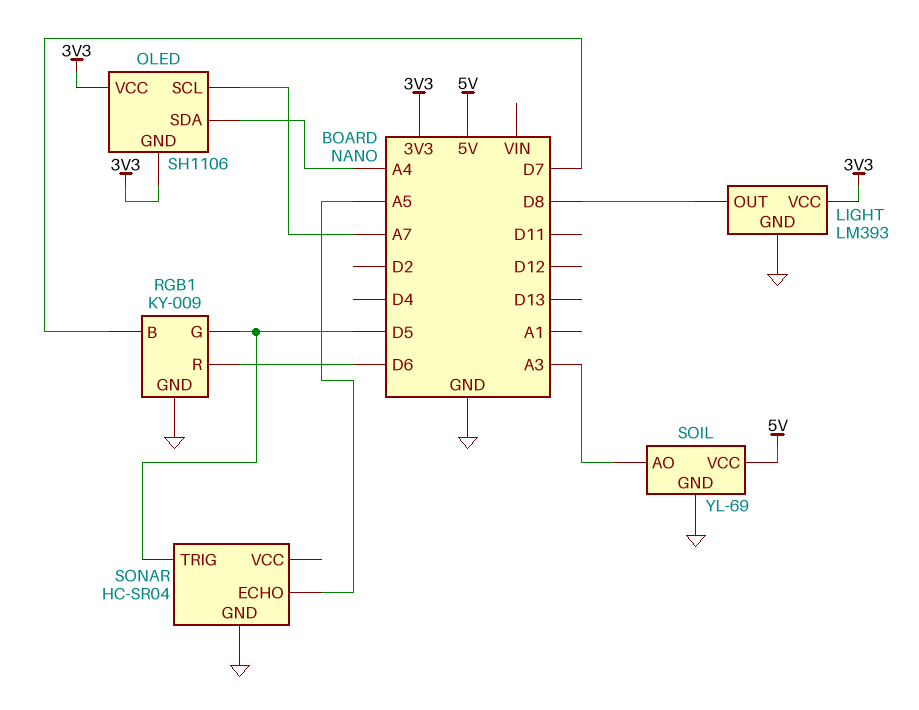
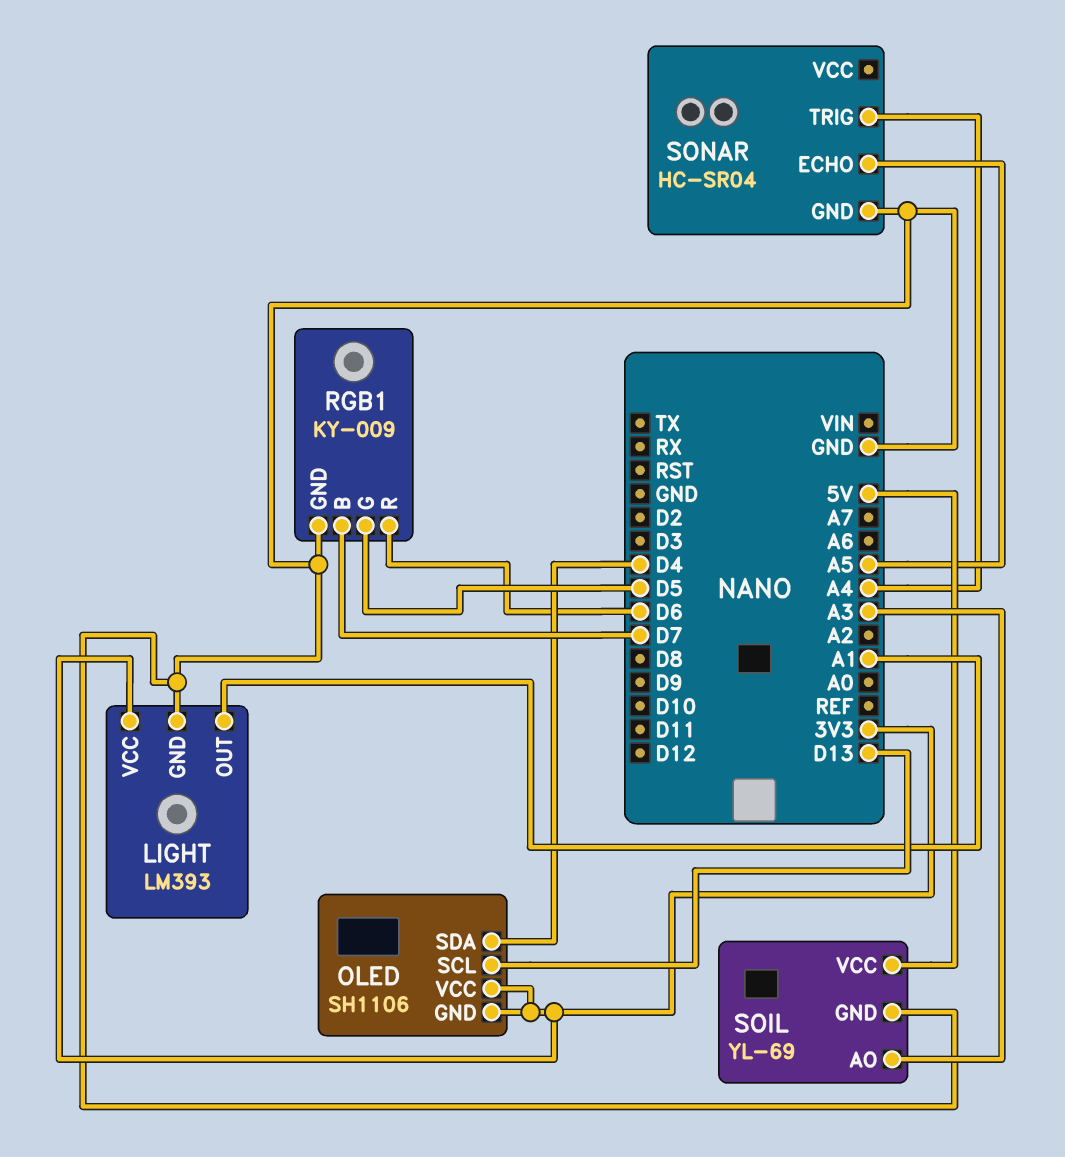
LIGHT pin OUT: D8 -> A1
OLED pin SCL: A7 -> D13
OLED pin SDA: A4 -> D4
SONAR pin TRIG: D5 -> A4

